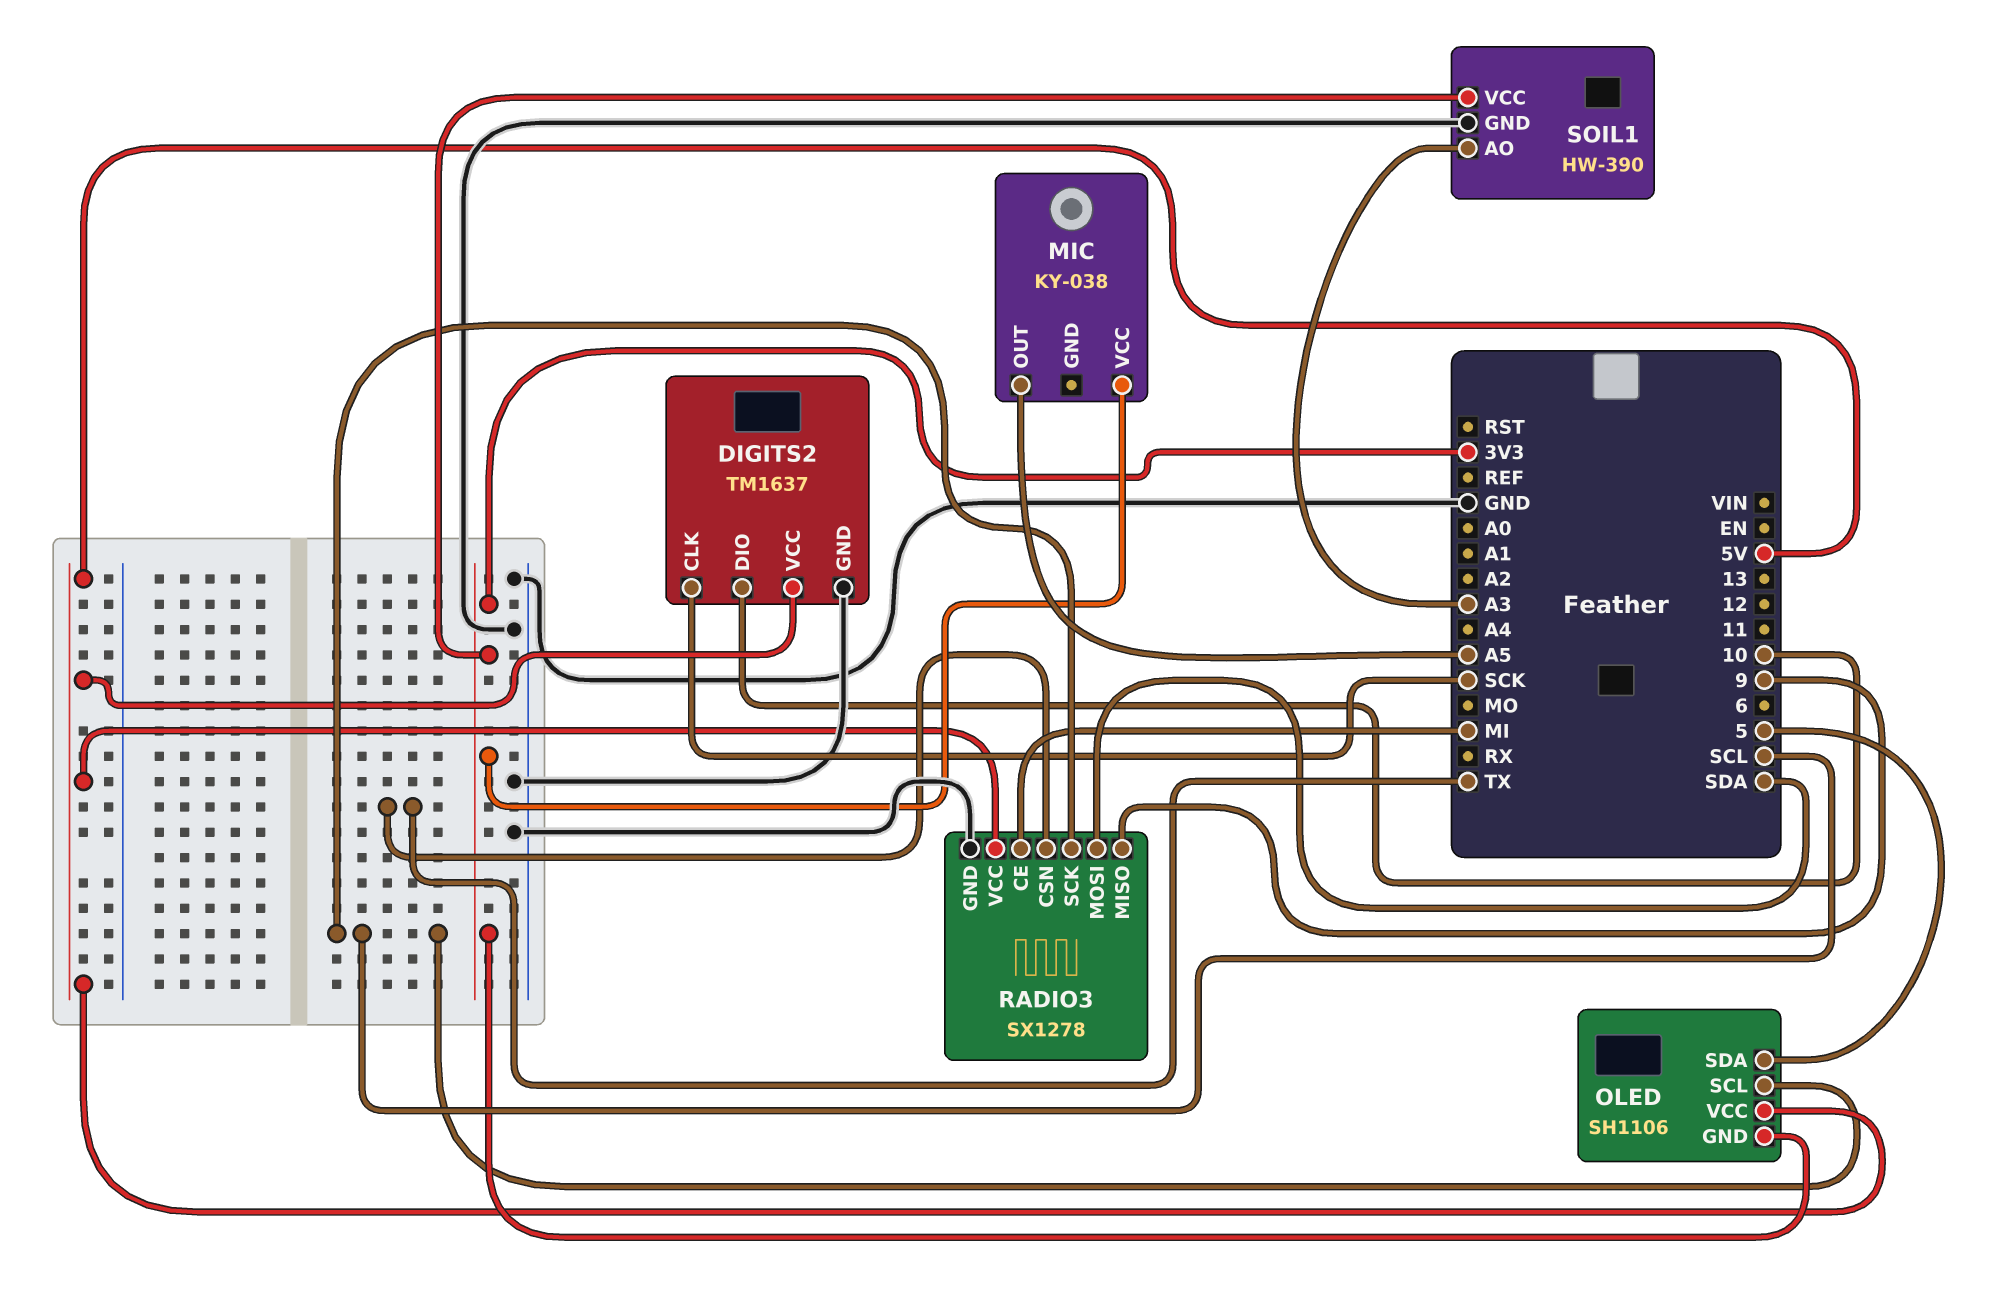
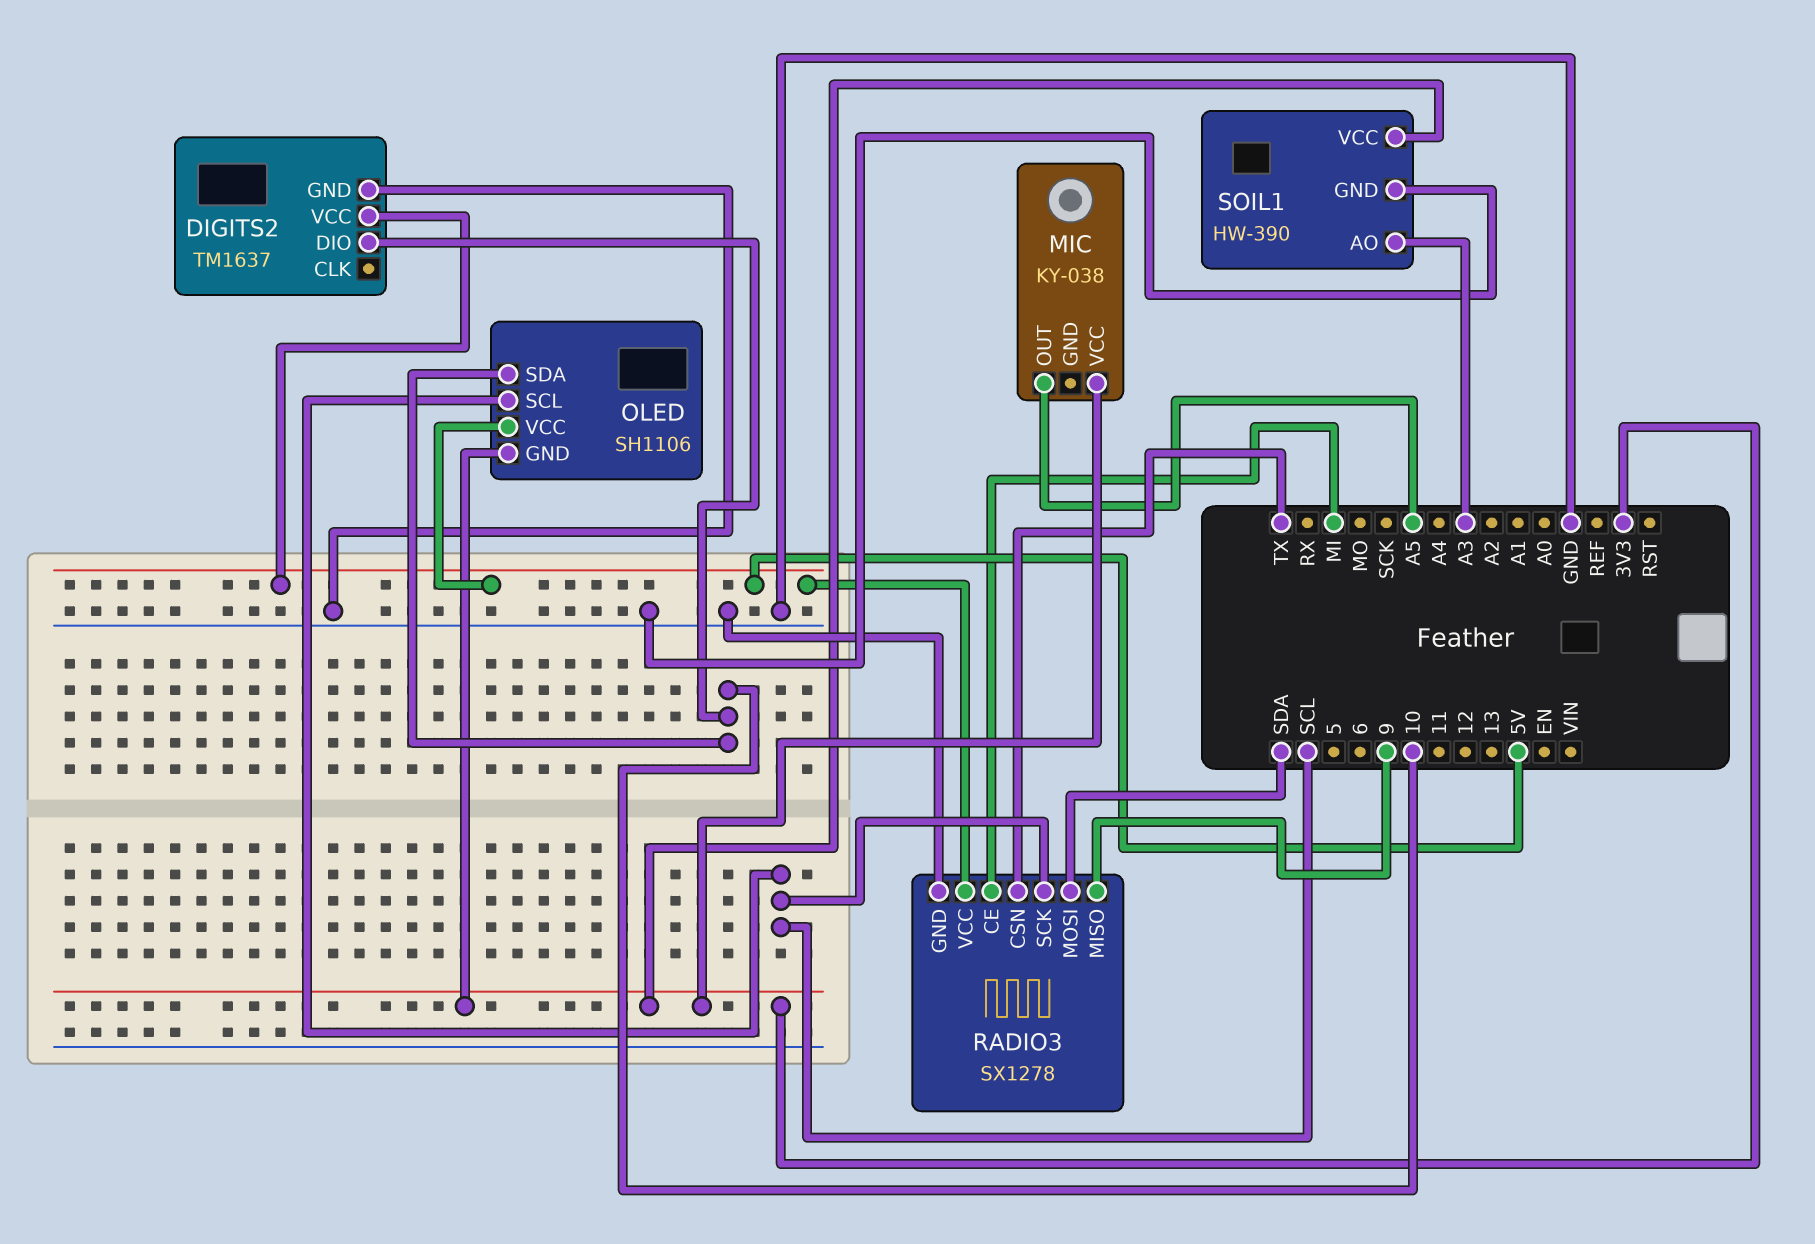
DIGITS2 pin CLK: SCK -> none
OLED pin SDA: 5 -> 10

